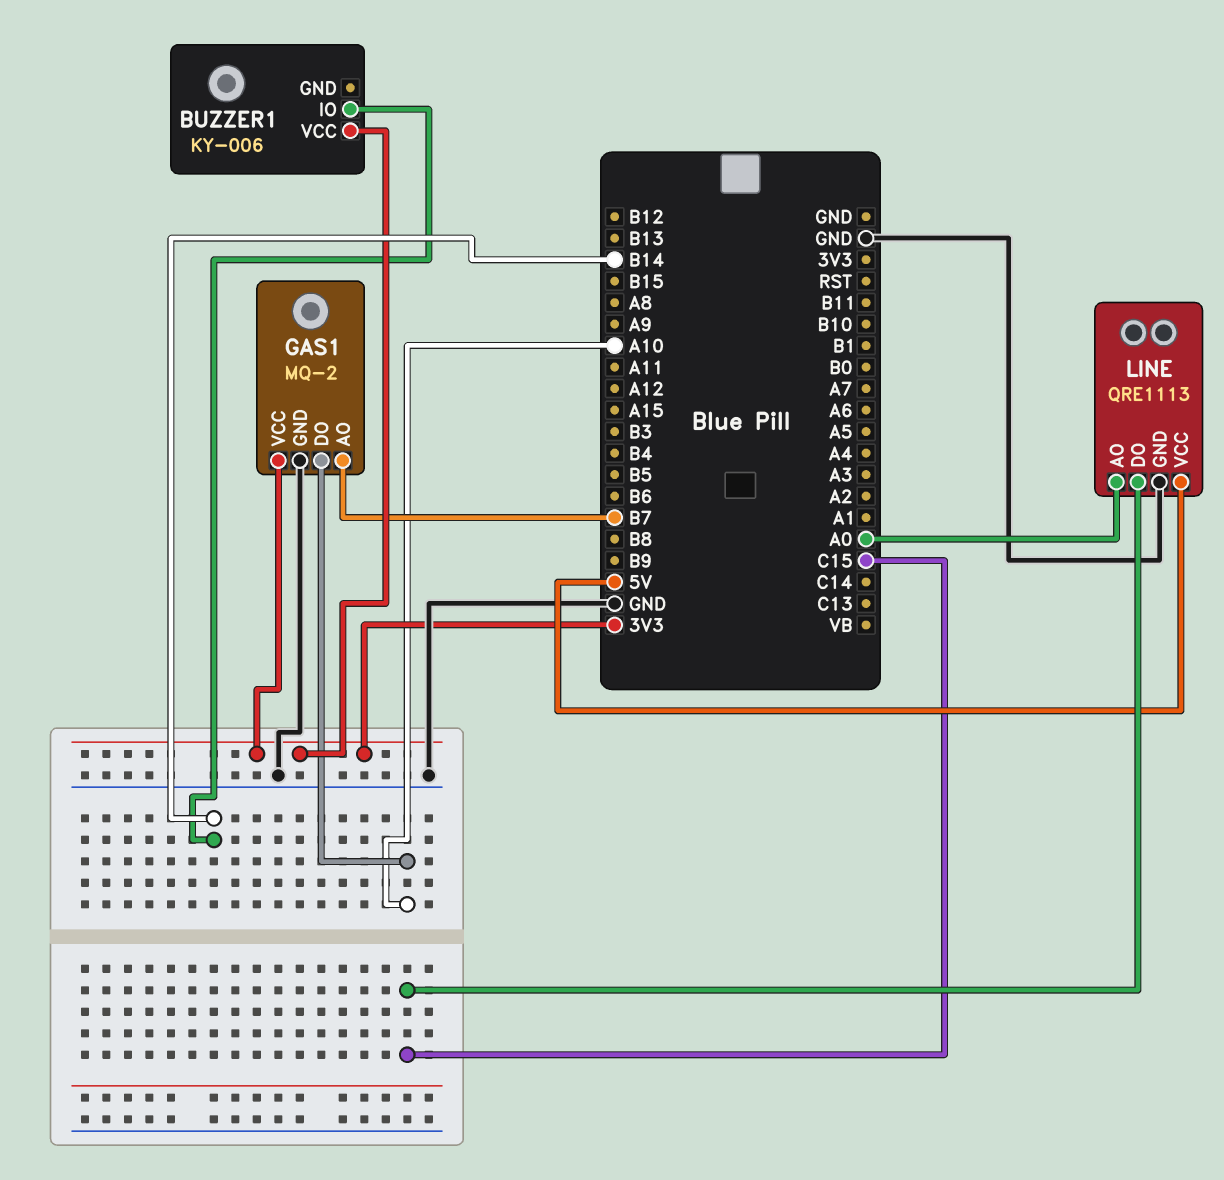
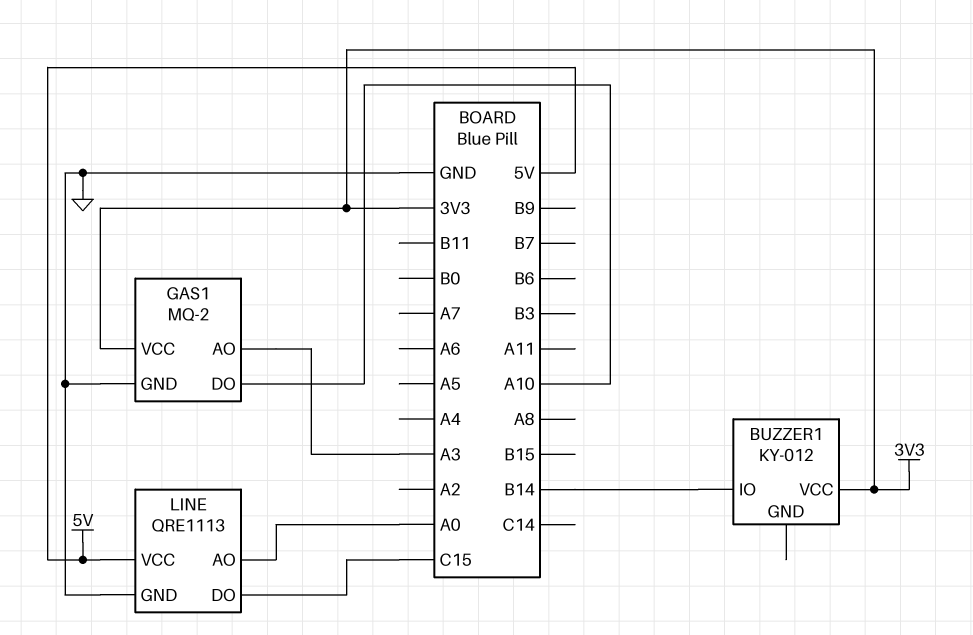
BUZZER1: KY-006 -> KY-012
GAS1 pin AO: B7 -> A3

